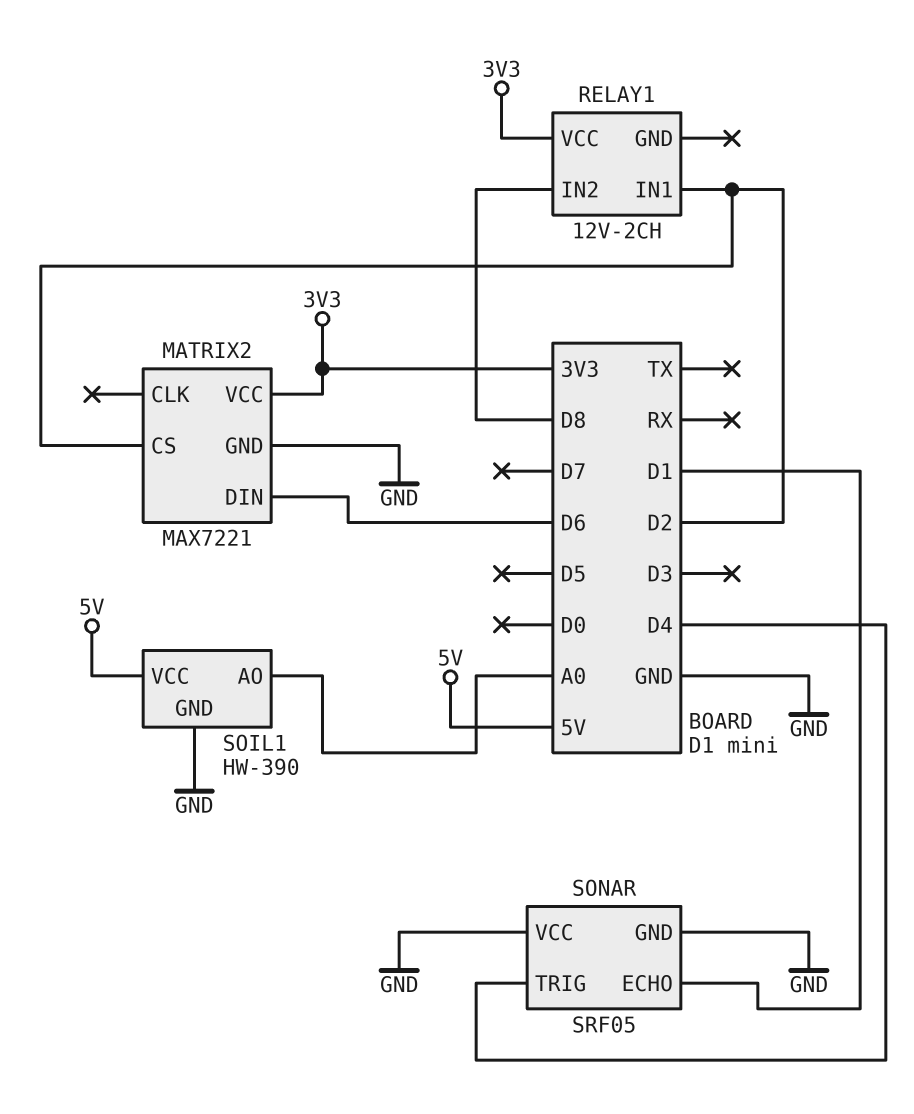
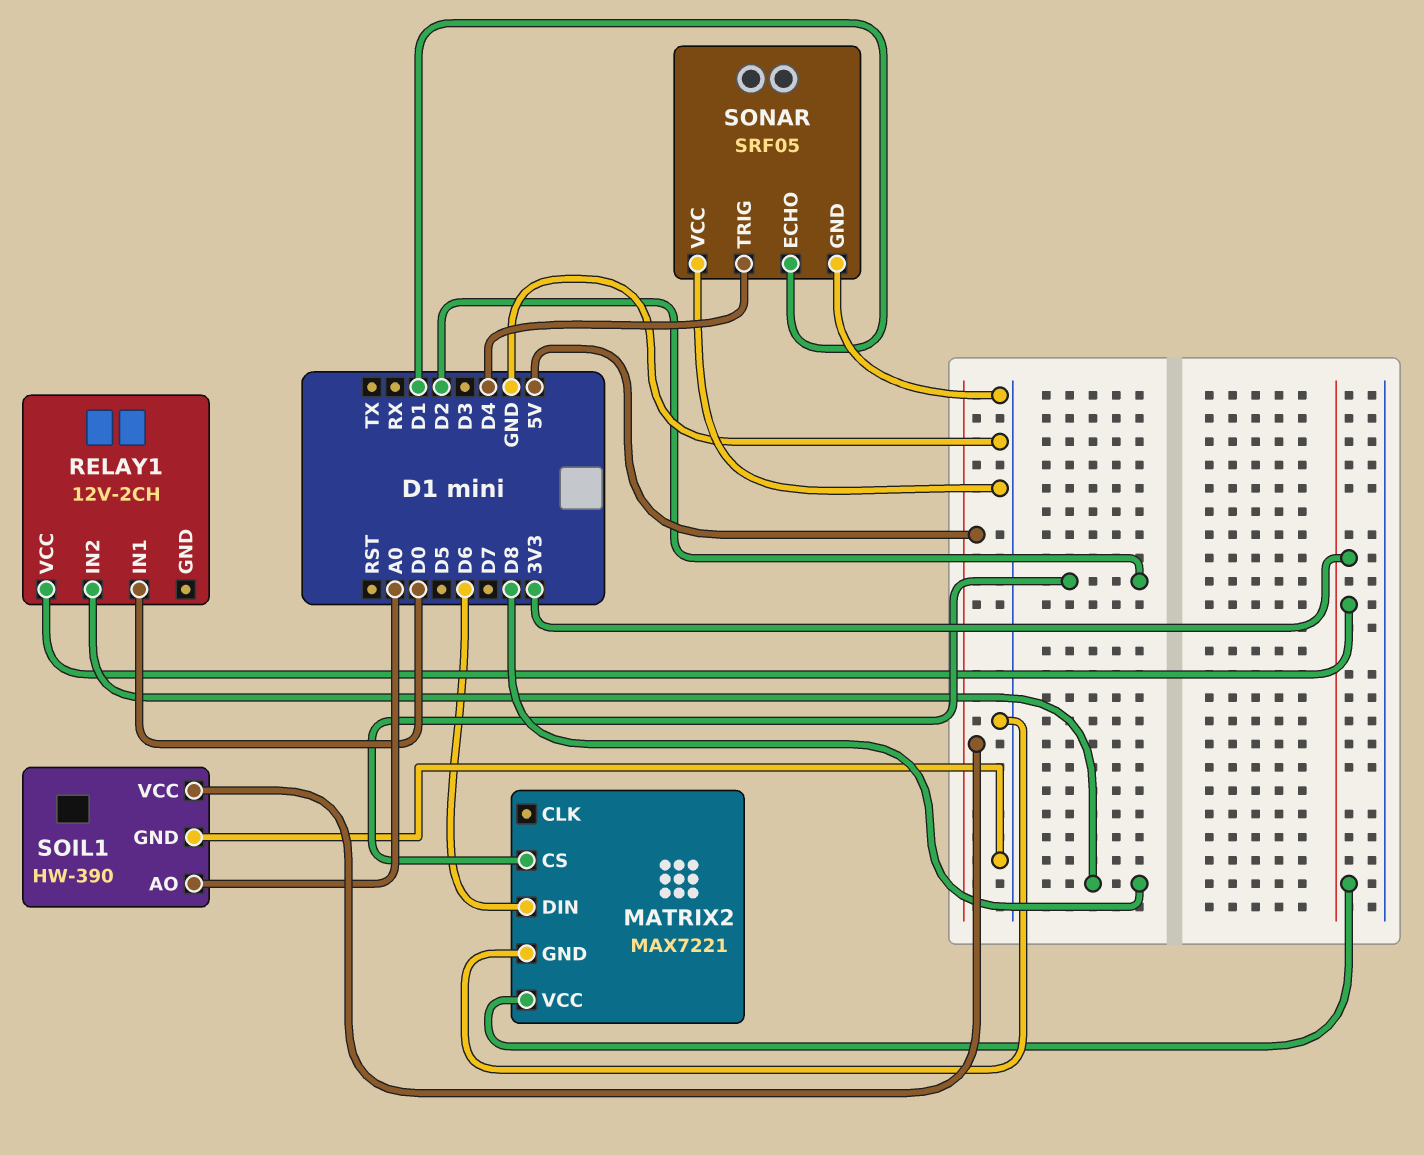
RELAY1 pin IN1: D2 -> D0

